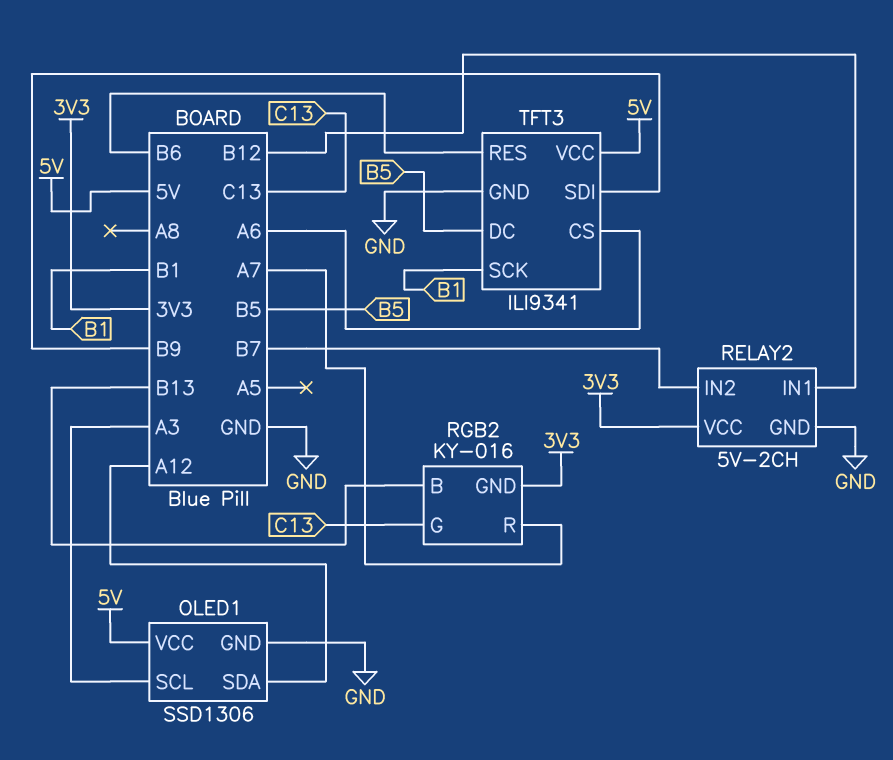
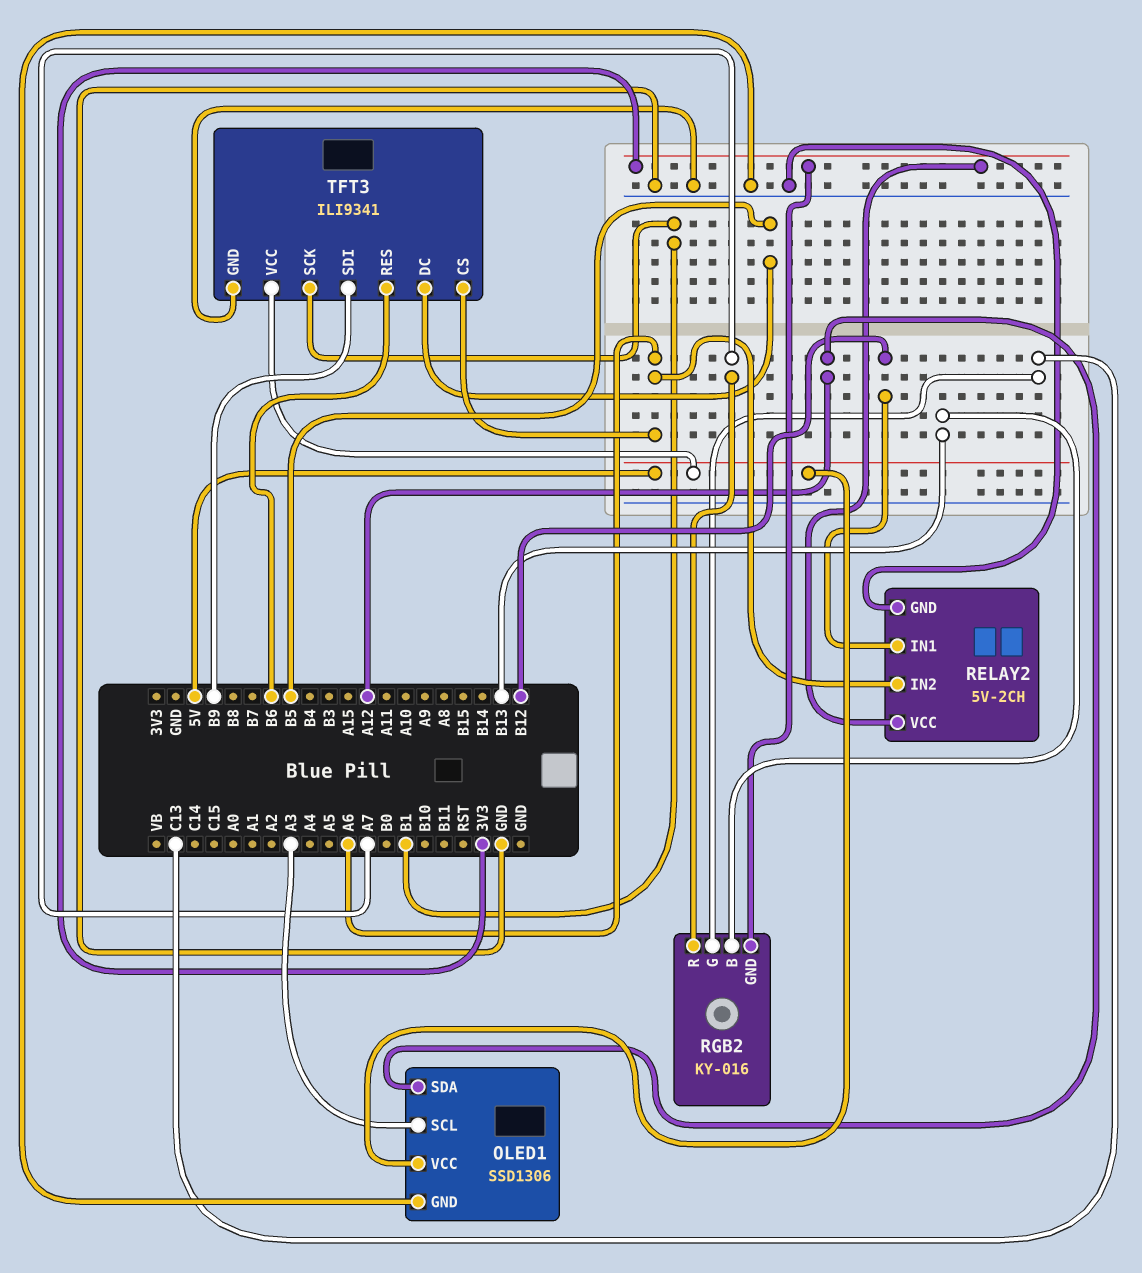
RELAY2 pin IN2: B7 -> A6

